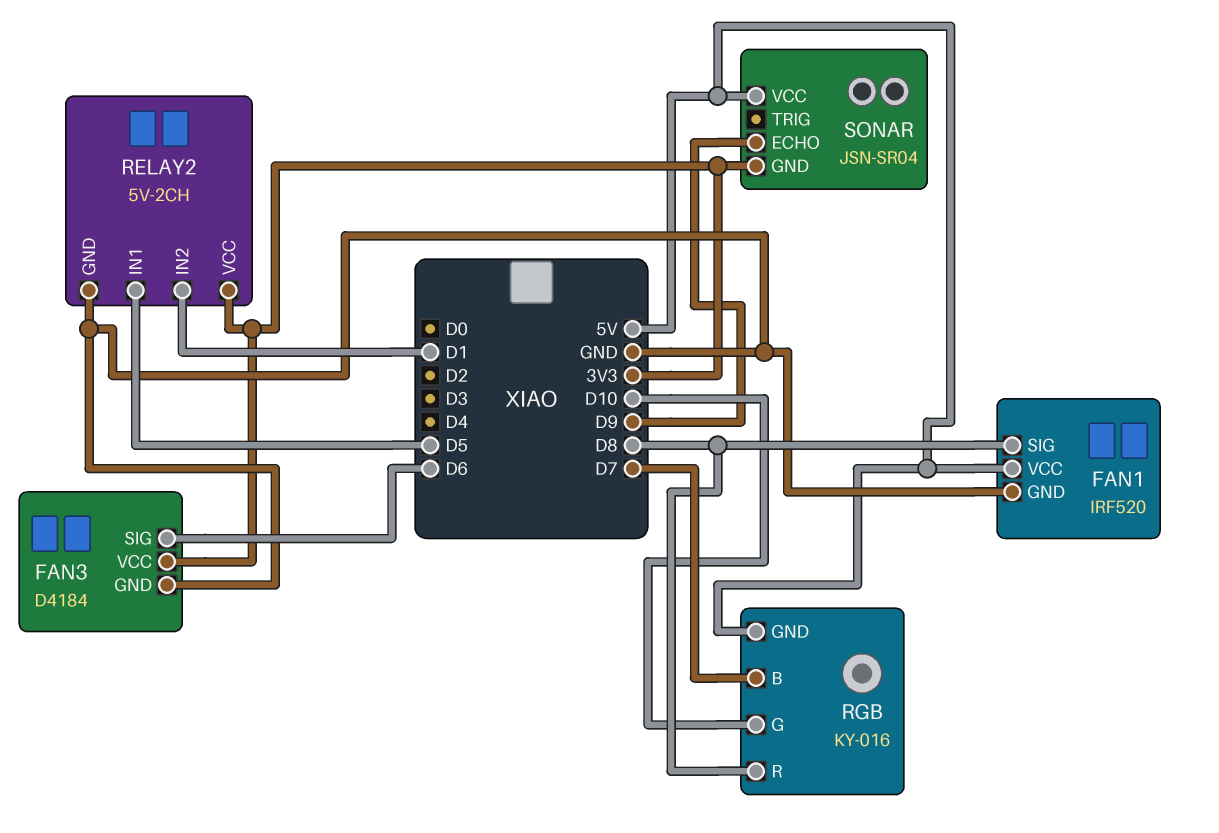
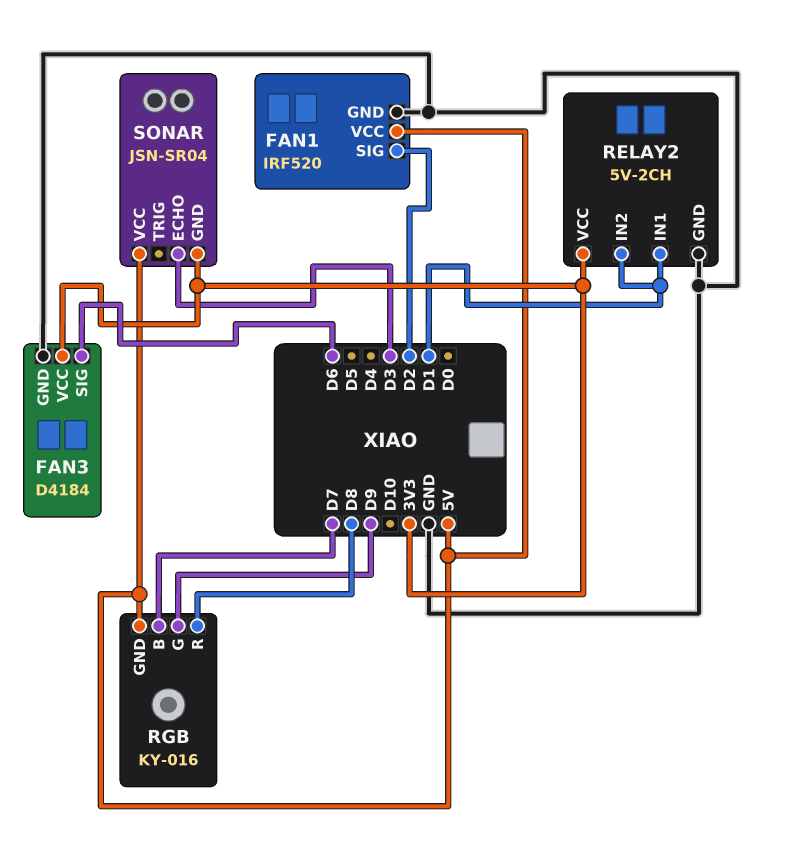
FAN1 pin SIG: D8 -> D2
RELAY2 pin IN1: D5 -> D1
RGB pin G: D10 -> D9
SONAR pin ECHO: D9 -> D3

